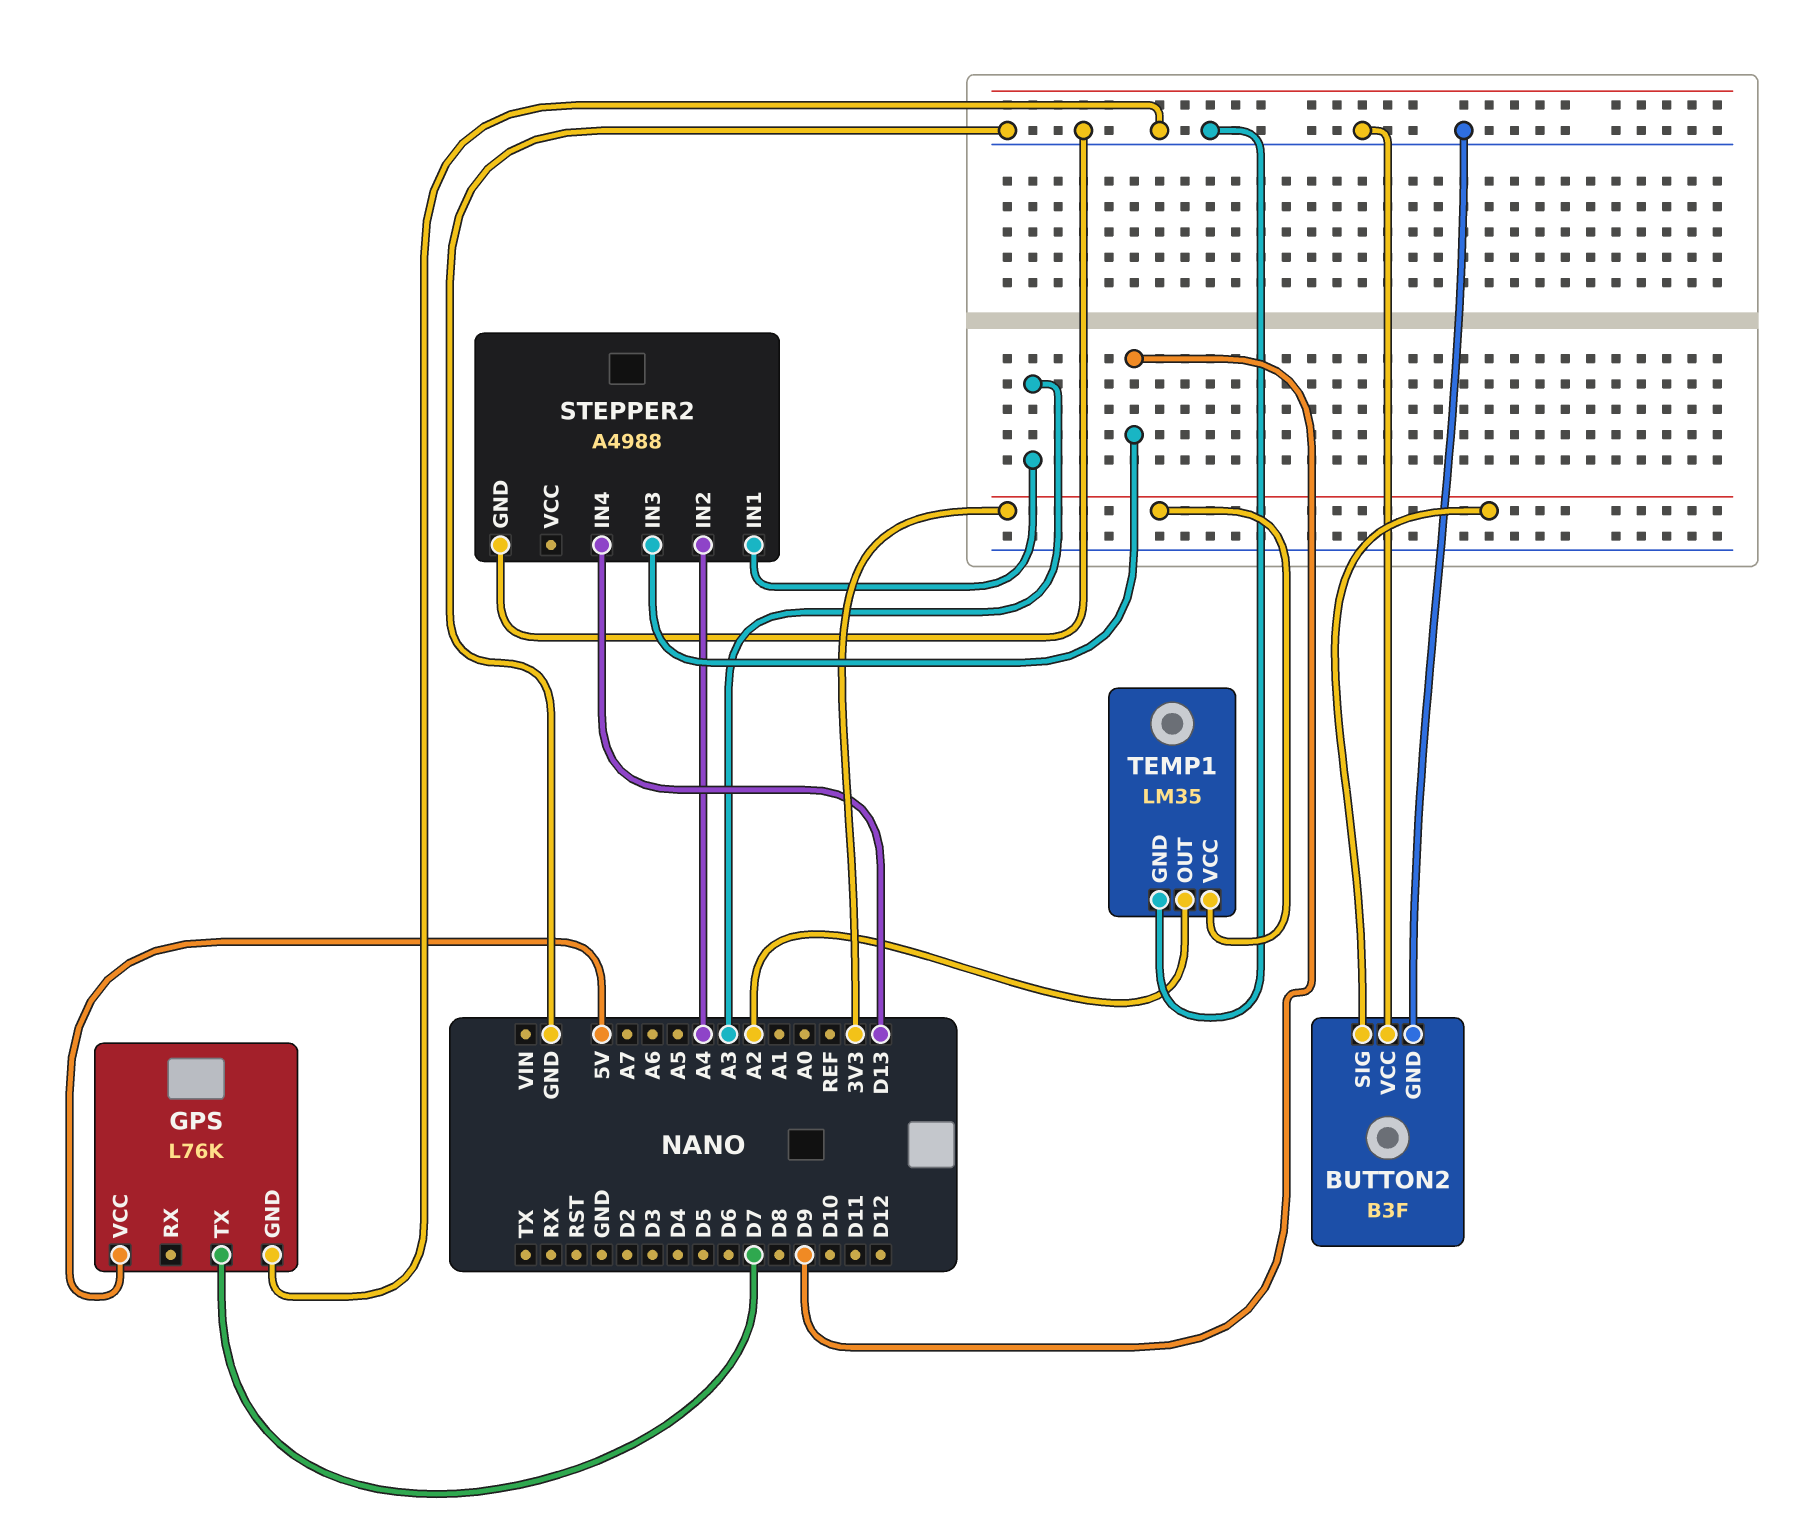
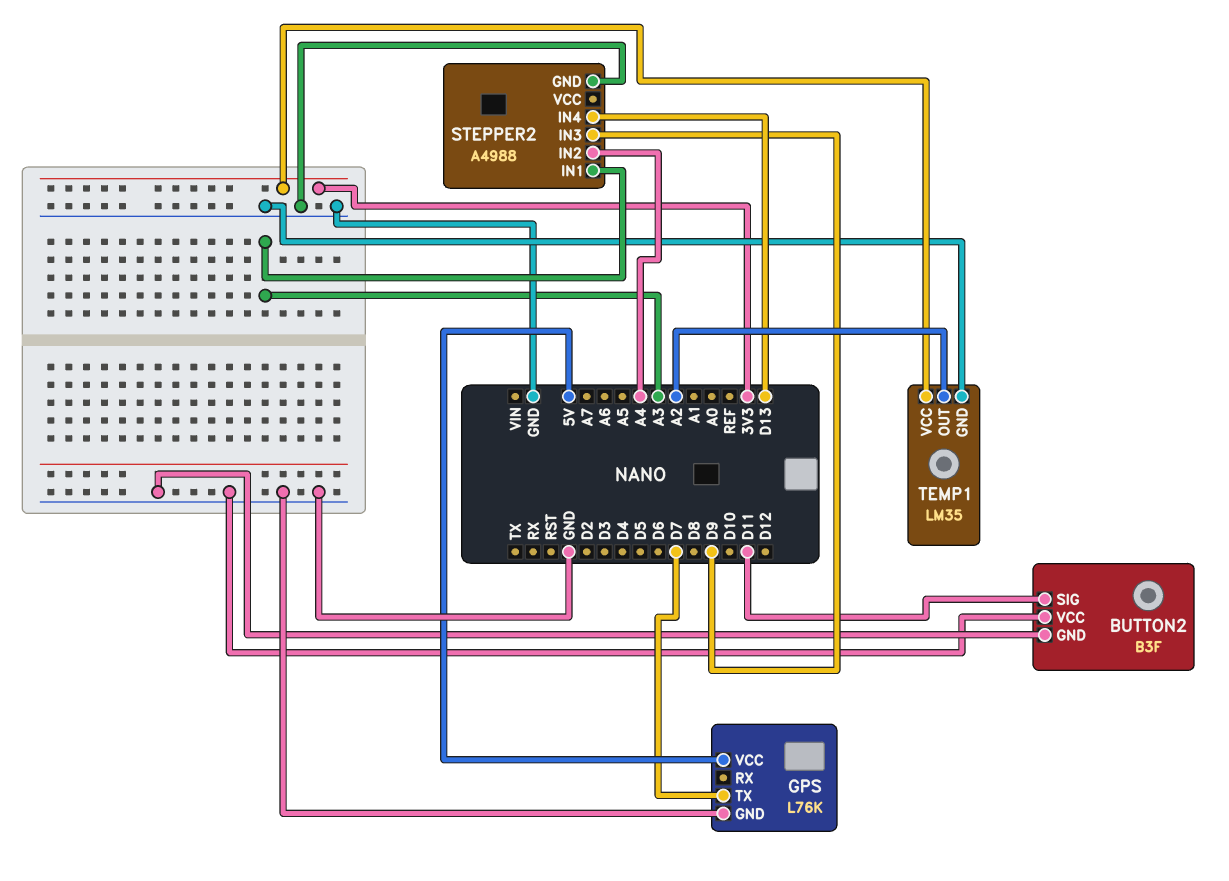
BUTTON2 pin SIG: 3V3 -> D11

